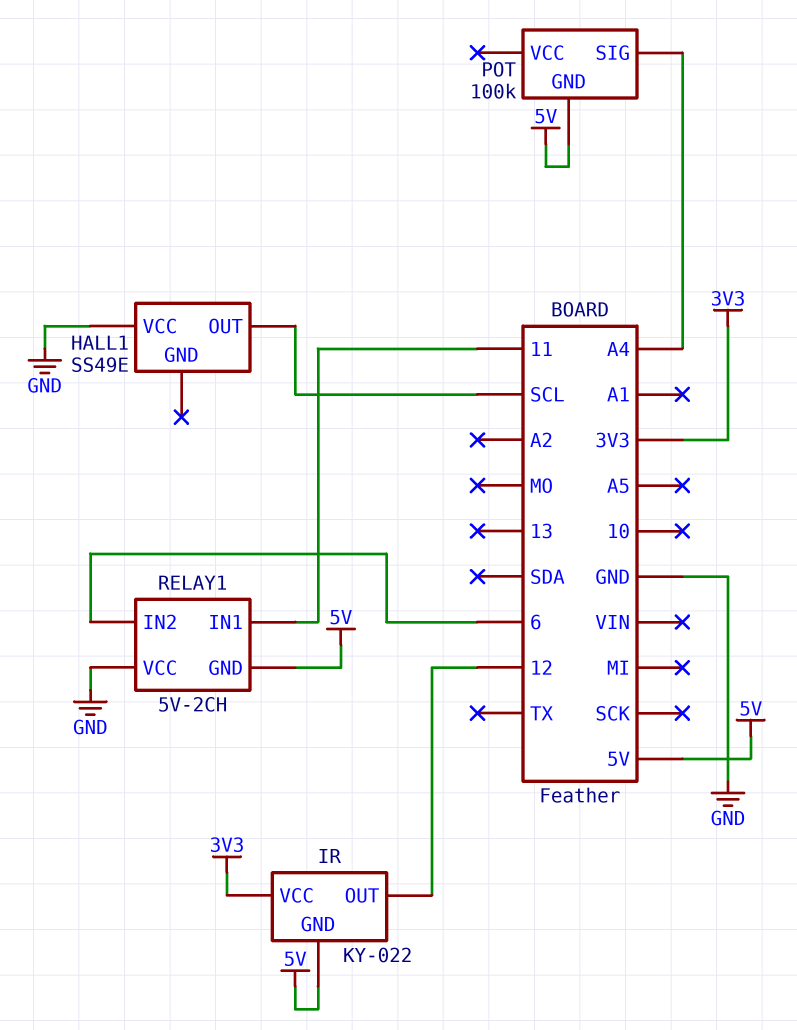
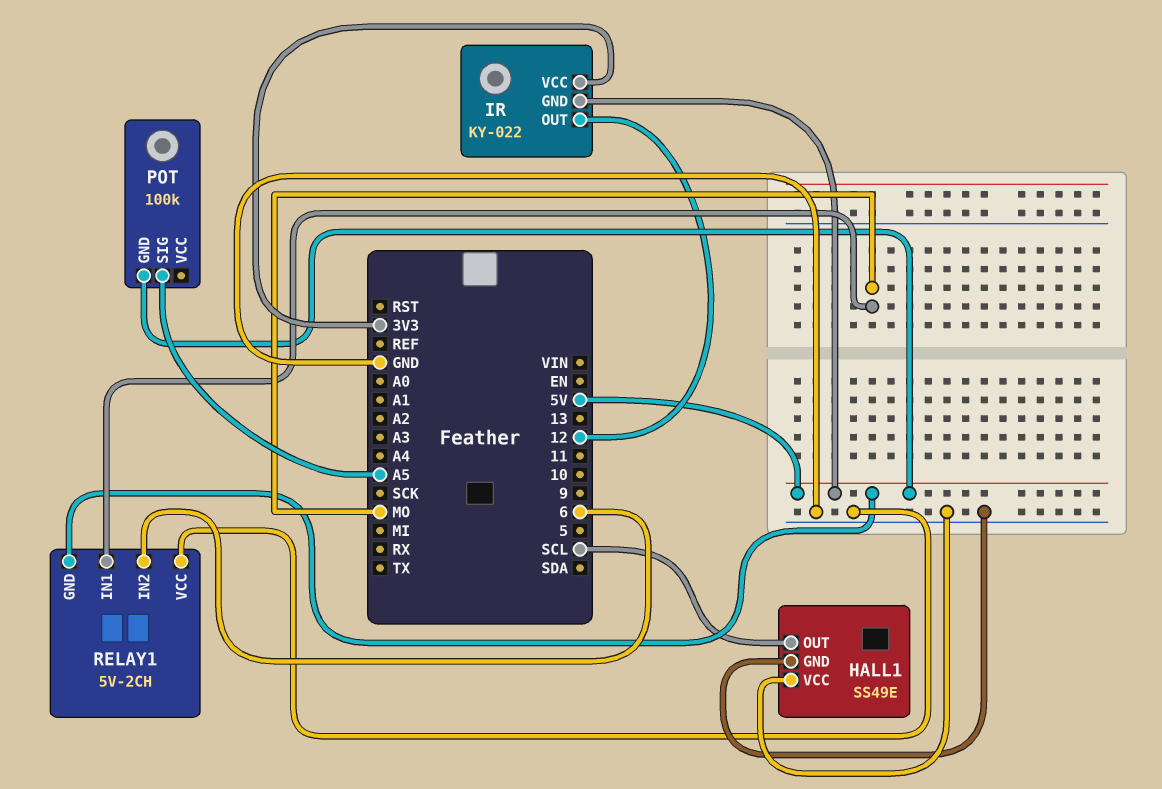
HALL1 pin GND: none -> GND
POT pin SIG: A4 -> A5
RELAY1 pin IN1: 11 -> MO

